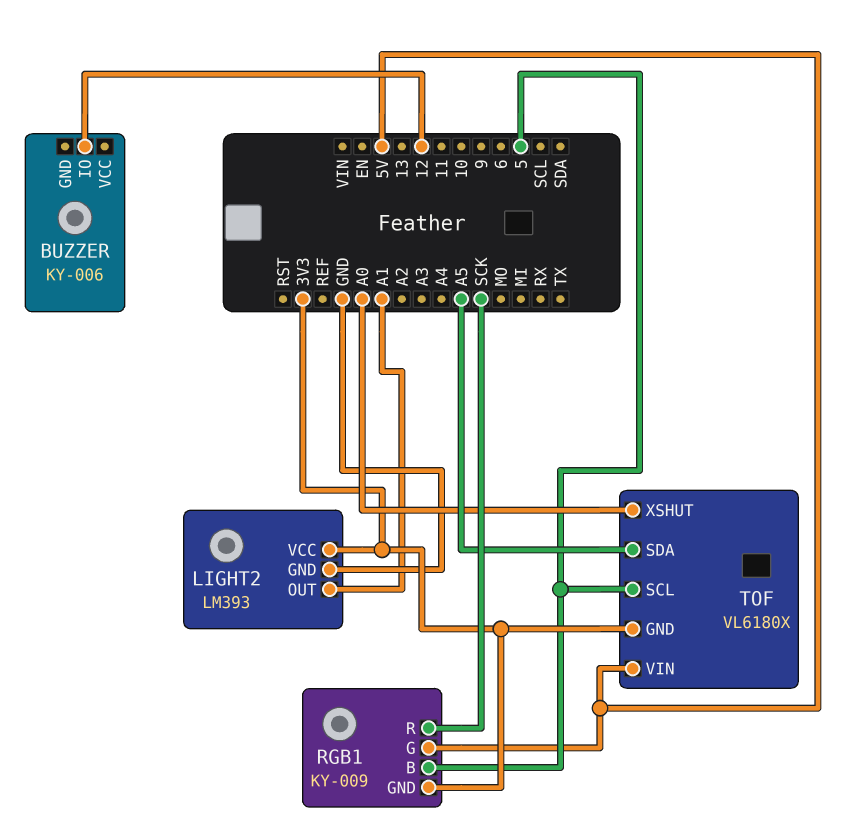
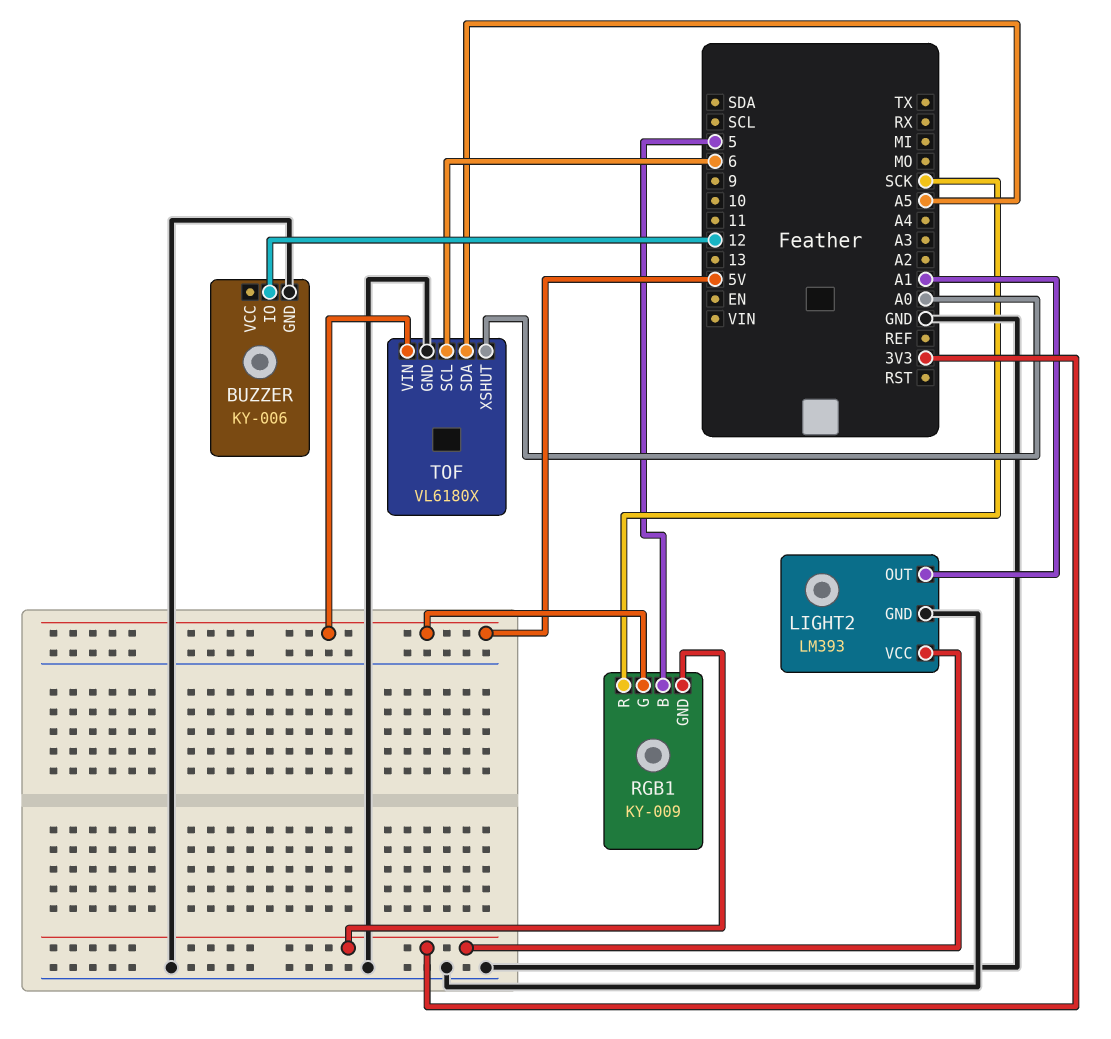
BUZZER pin GND: none -> GND
TOF pin GND: 3V3 -> GND
TOF pin SCL: 5 -> 6

